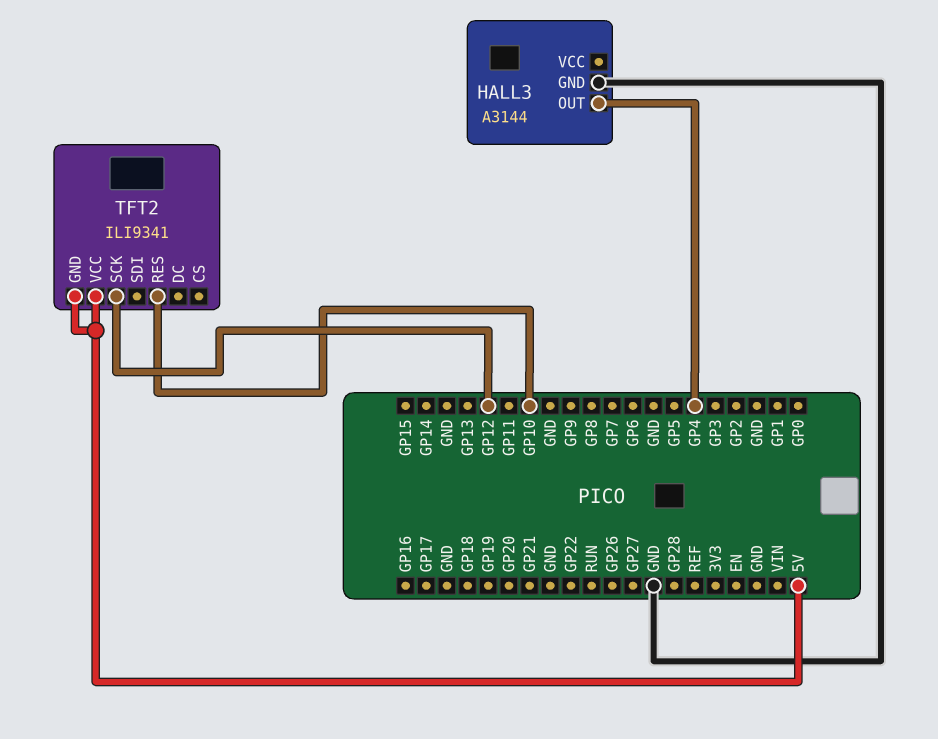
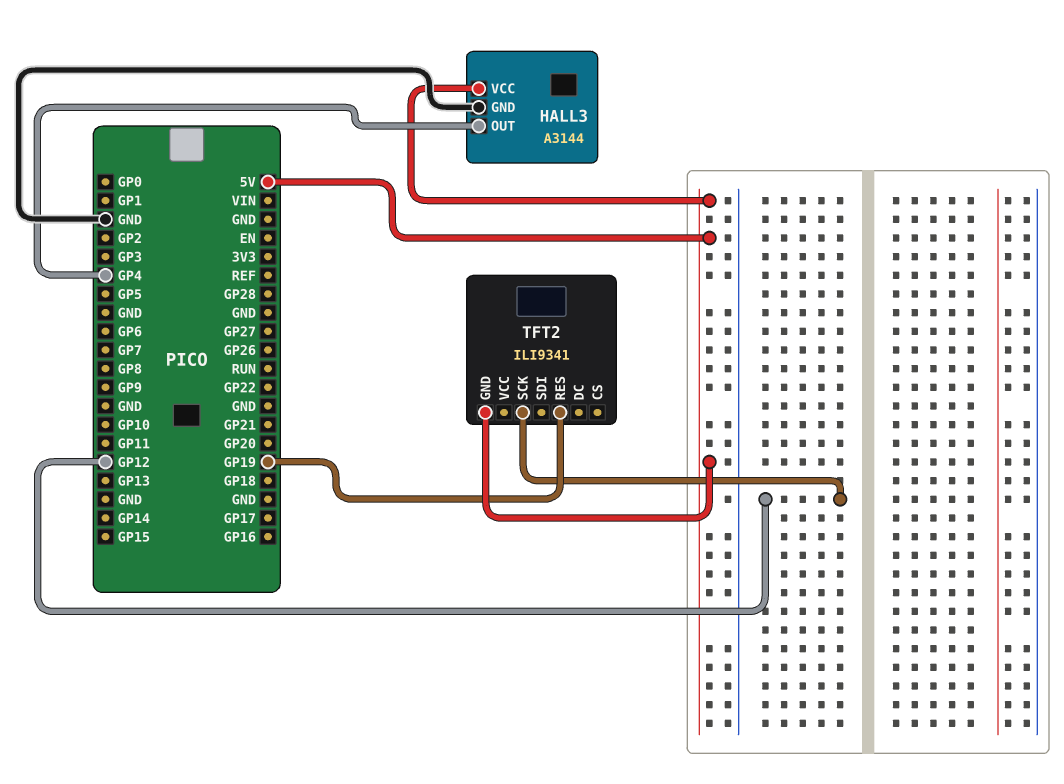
HALL3 pin VCC: none -> 5V
TFT2 pin RES: GP10 -> GP19
TFT2 pin VCC: 5V -> none

